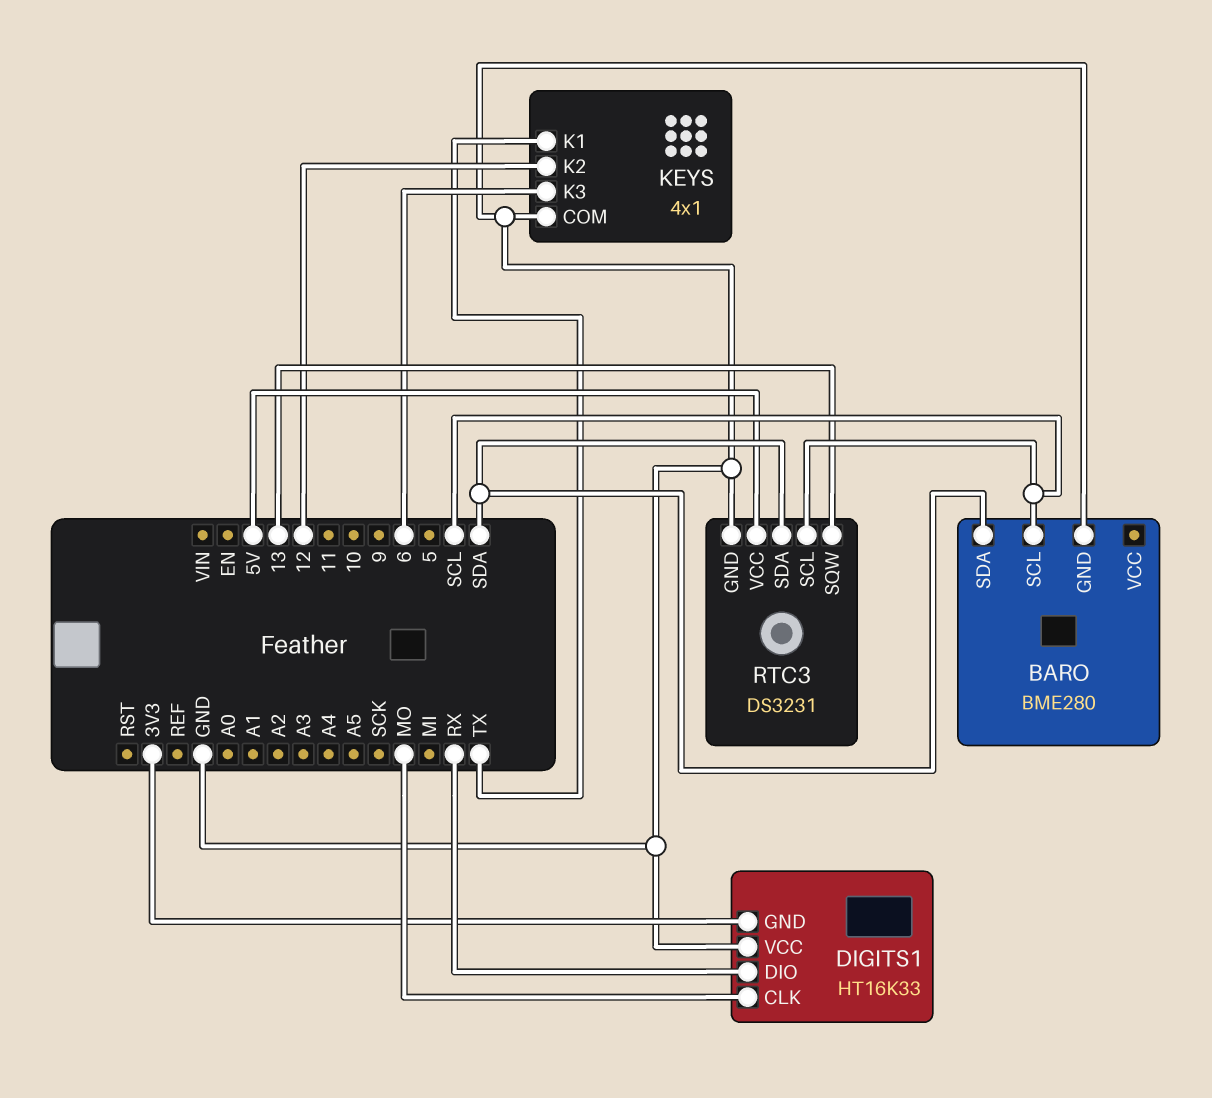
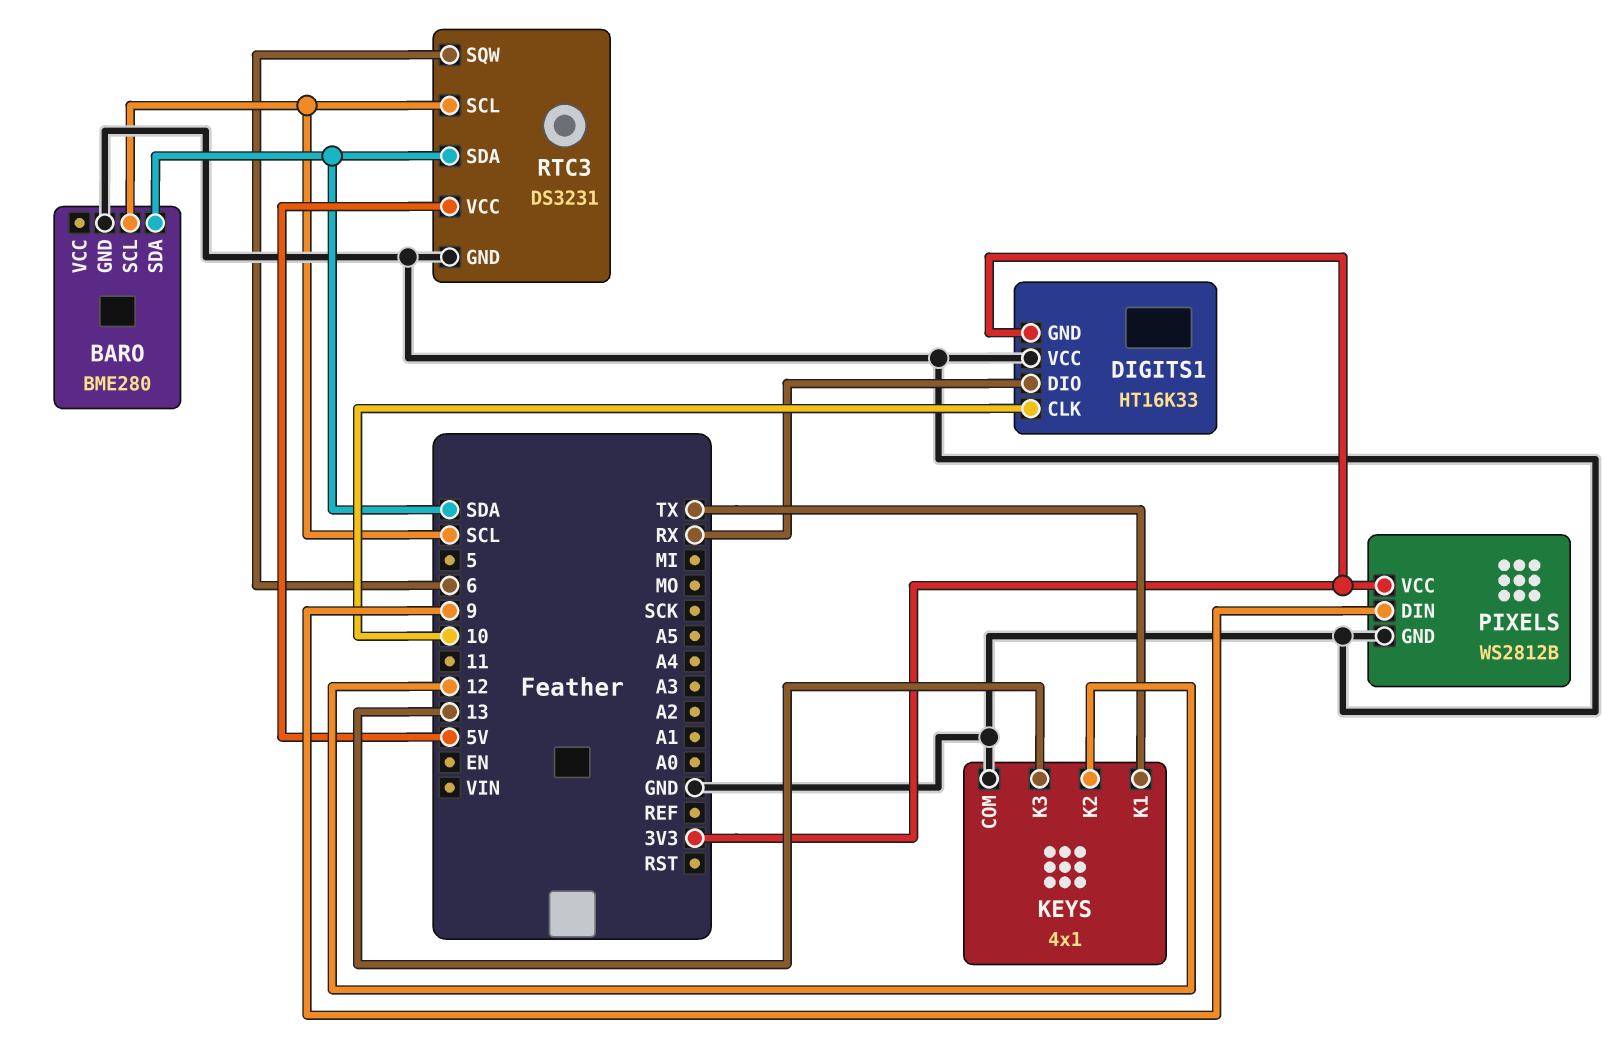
DIGITS1 pin CLK: MO -> 10
KEYS pin K3: 6 -> 13
PIXELS: none -> WS2812B
PIXELS pin DIN: none -> 9
PIXELS pin GND: none -> GND
PIXELS pin VCC: none -> 3V3
RTC3 pin SQW: 13 -> 6

